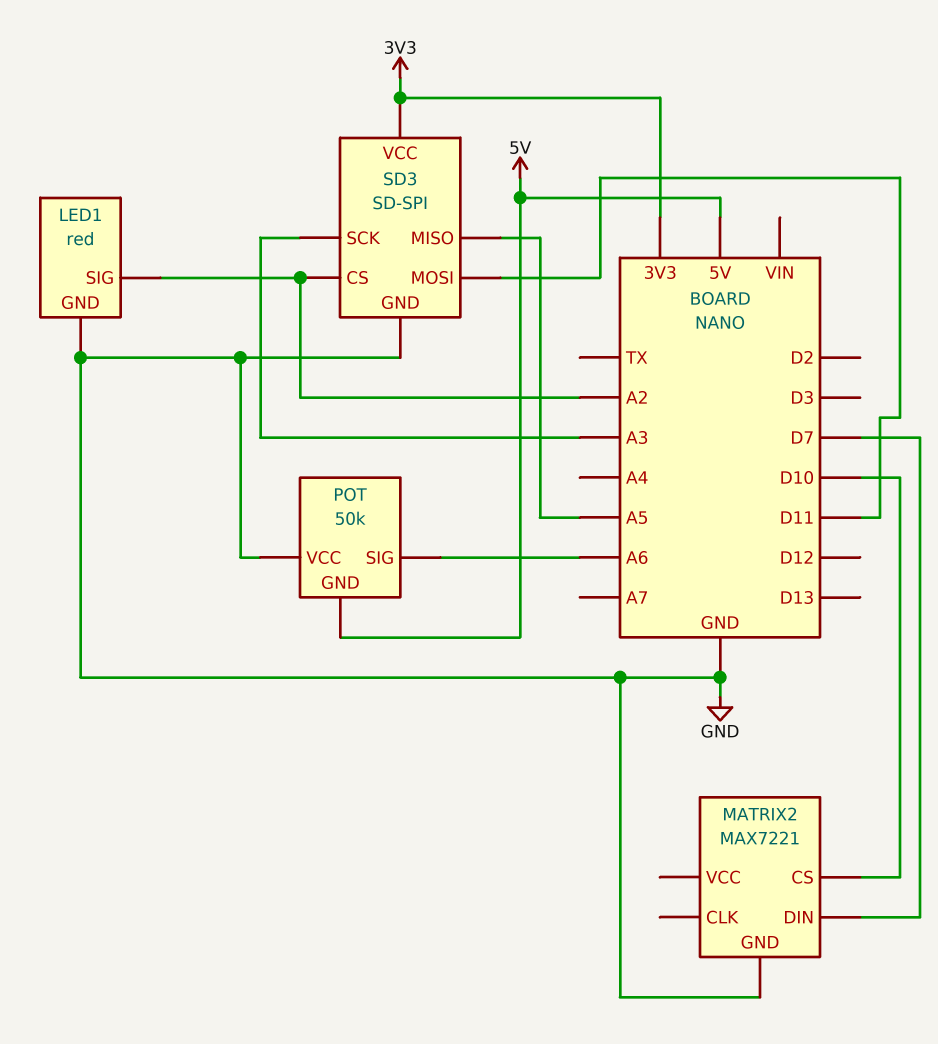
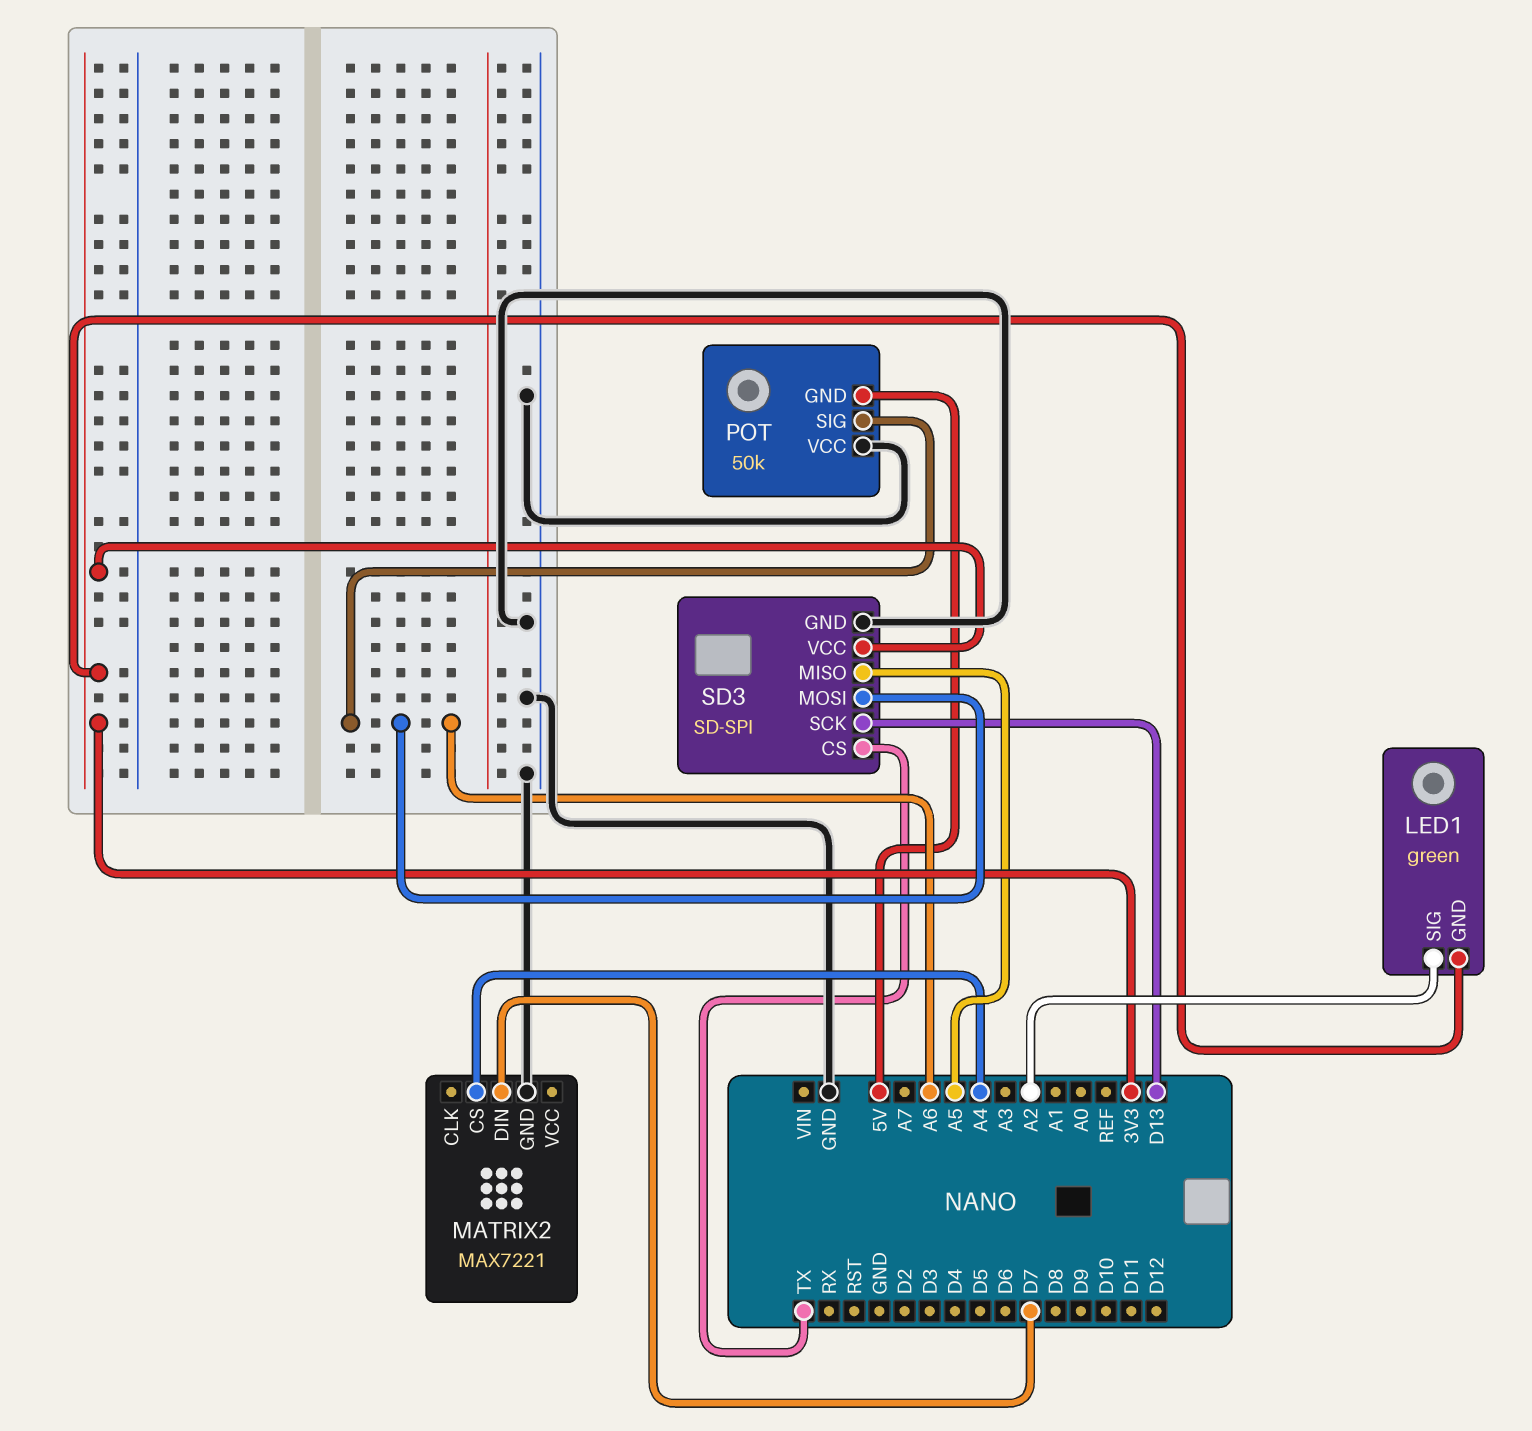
LED1: red -> green
LED1 pin GND: GND -> 3V3
MATRIX2 pin CS: D10 -> A4
SD3 pin CS: A2 -> TX
SD3 pin MOSI: D11 -> A6
SD3 pin SCK: A3 -> D13

